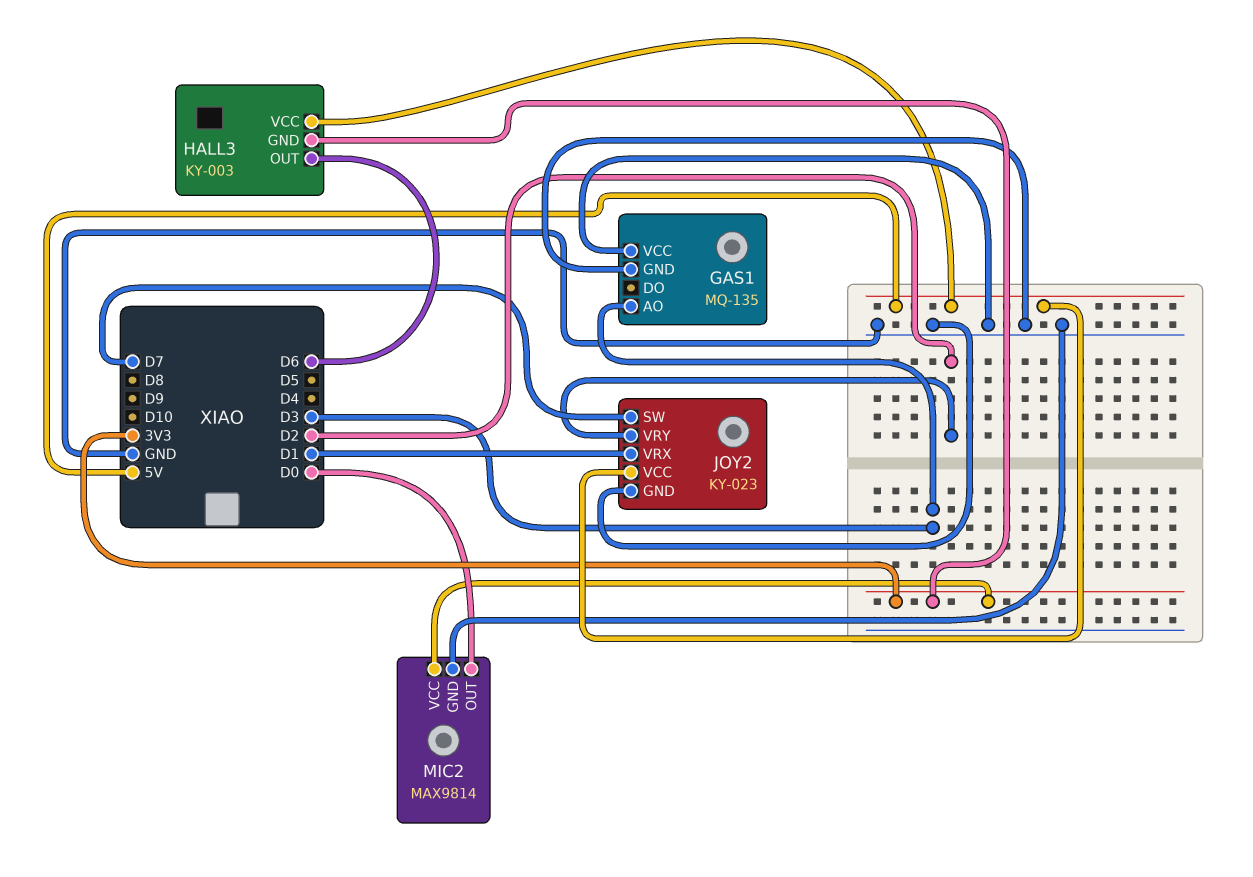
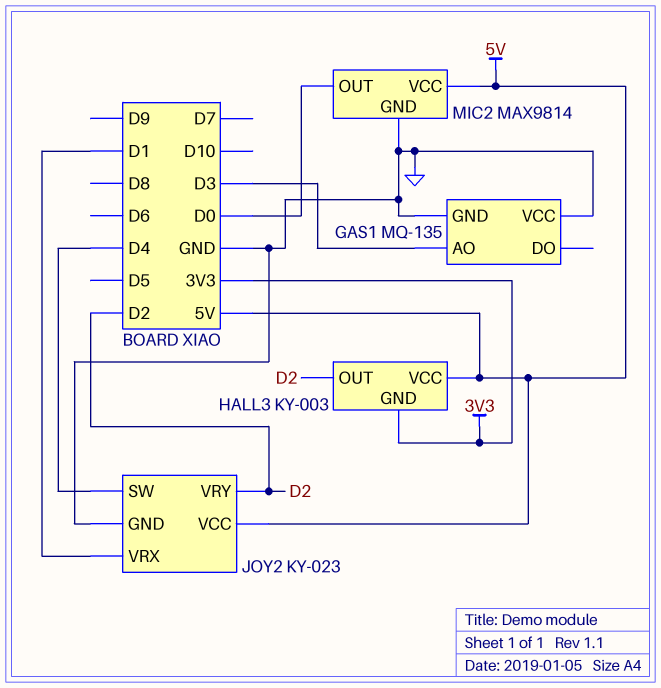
HALL3 pin OUT: D6 -> D2
JOY2 pin SW: D7 -> D4
MIC2 pin VCC: 3V3 -> 5V

